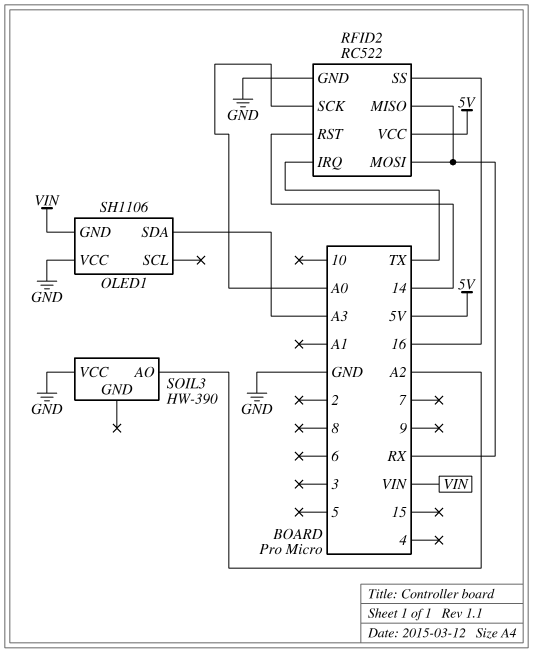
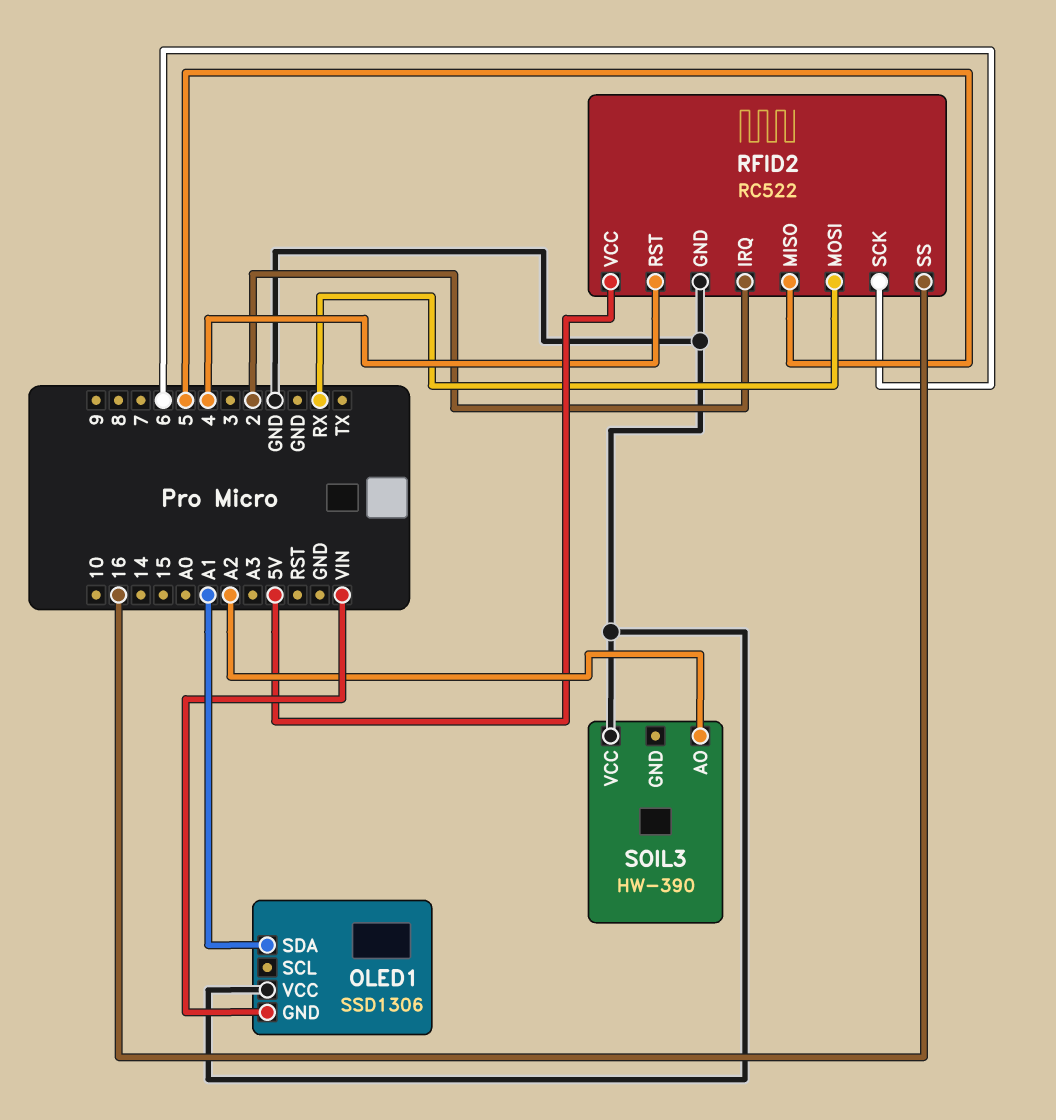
OLED1: SH1106 -> SSD1306
OLED1 pin SDA: A3 -> A1
RFID2 pin IRQ: TX -> 2
RFID2 pin MISO: RX -> 5
RFID2 pin RST: 14 -> 4
RFID2 pin SCK: A0 -> 6

